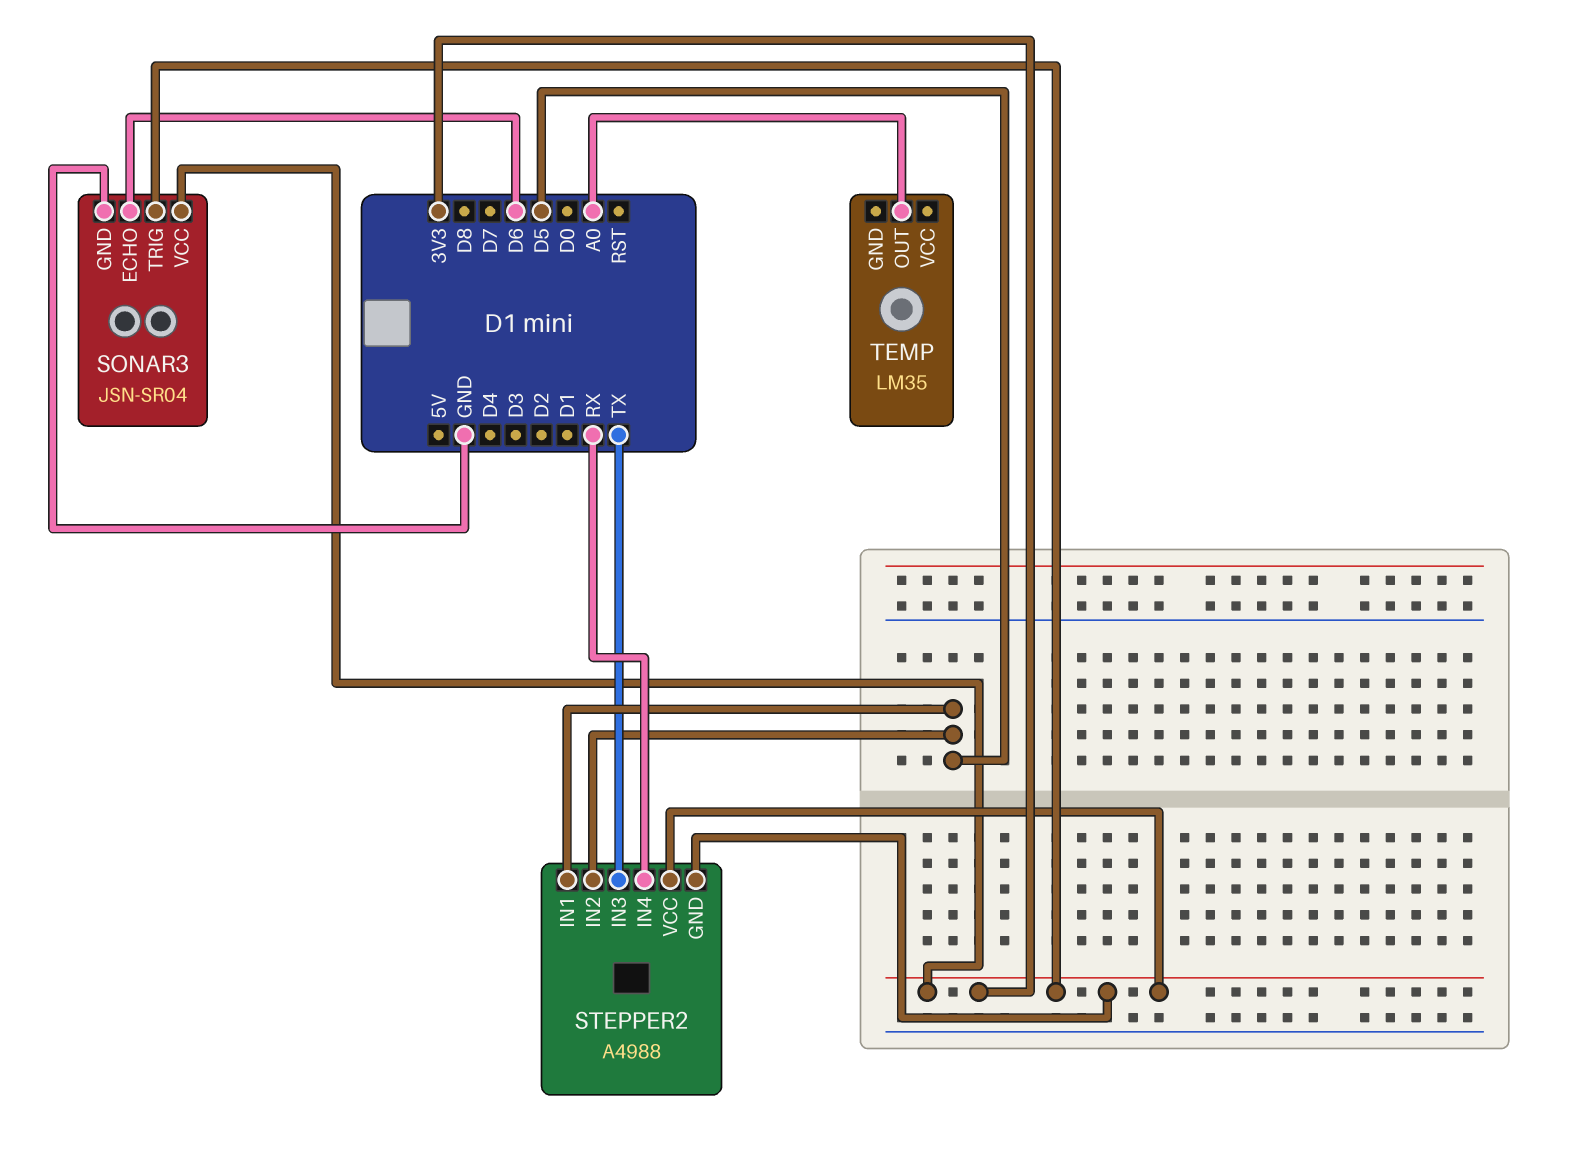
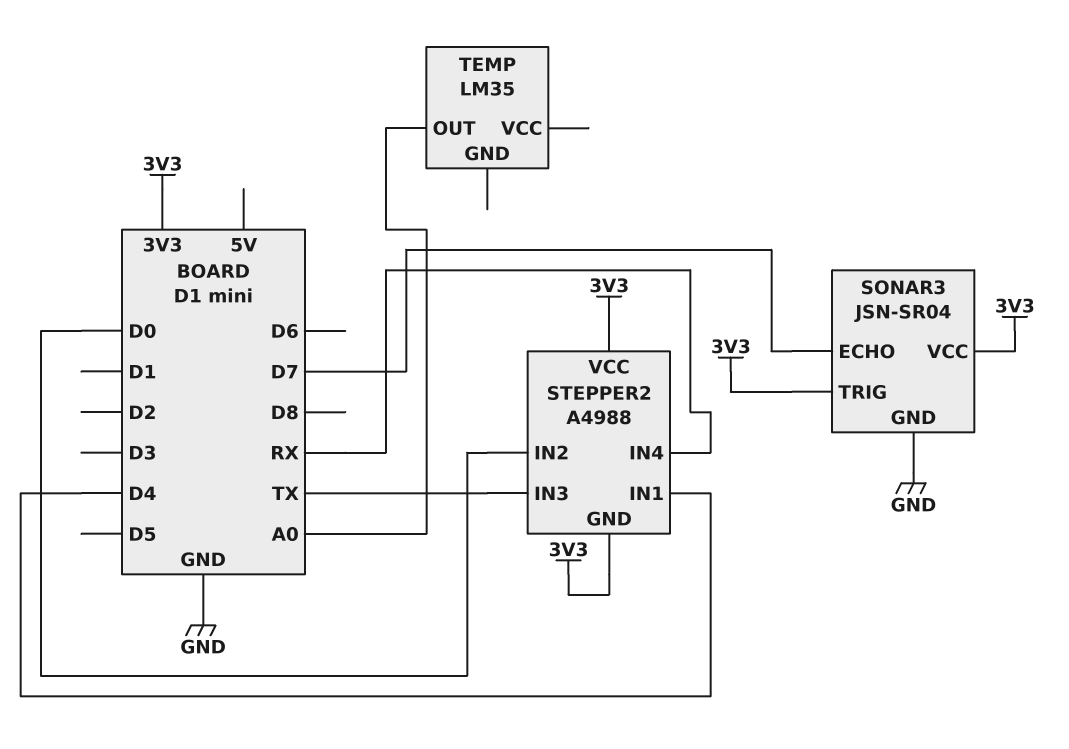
SONAR3 pin ECHO: D6 -> D7
STEPPER2 pin IN1: D5 -> D4
STEPPER2 pin IN2: D5 -> D0

